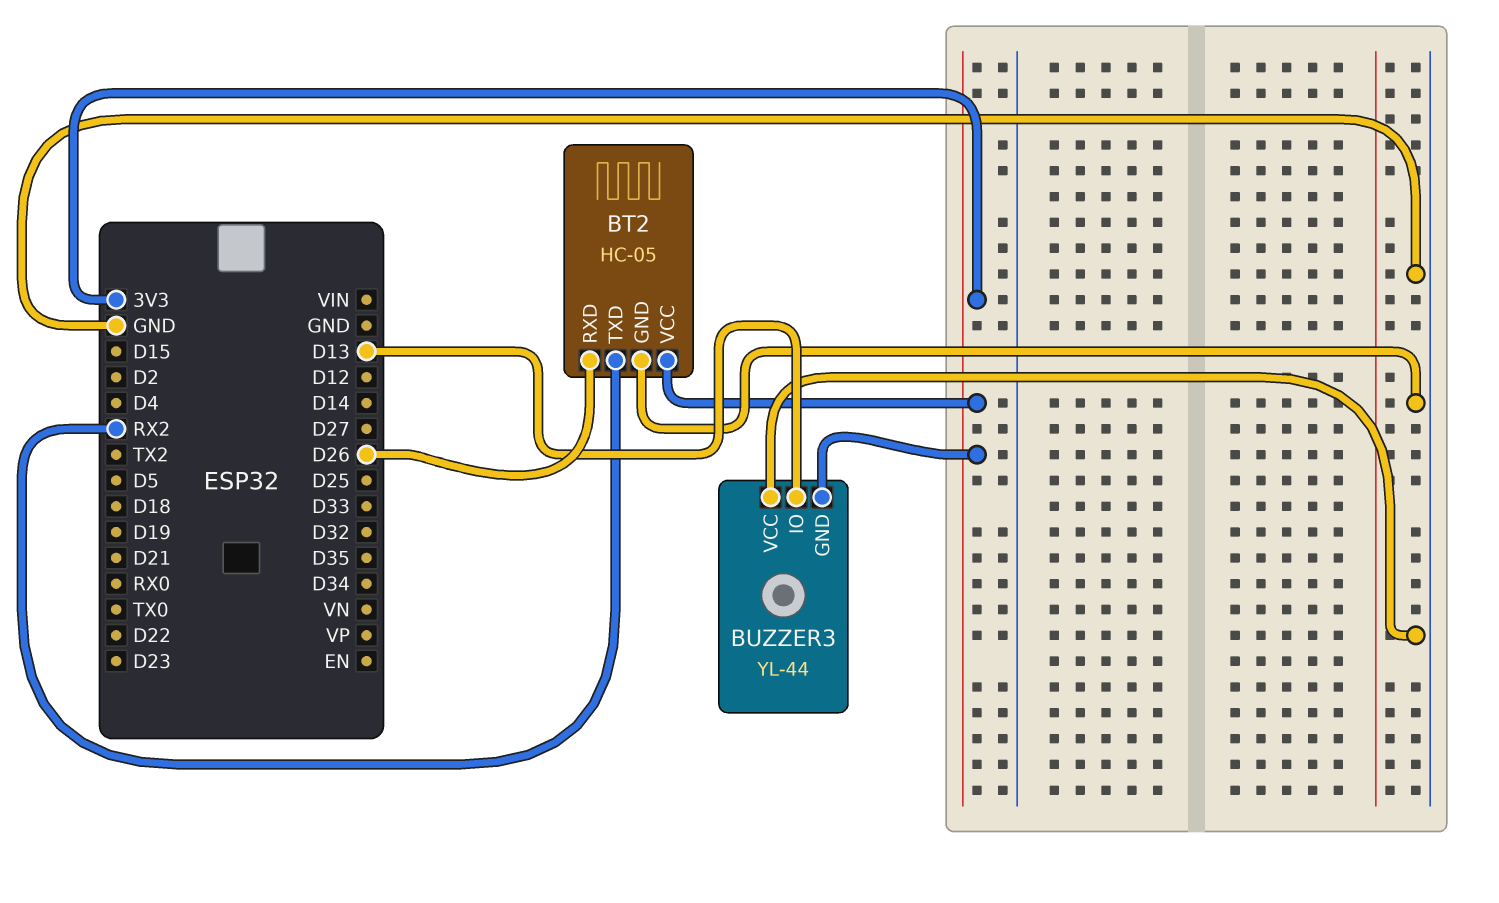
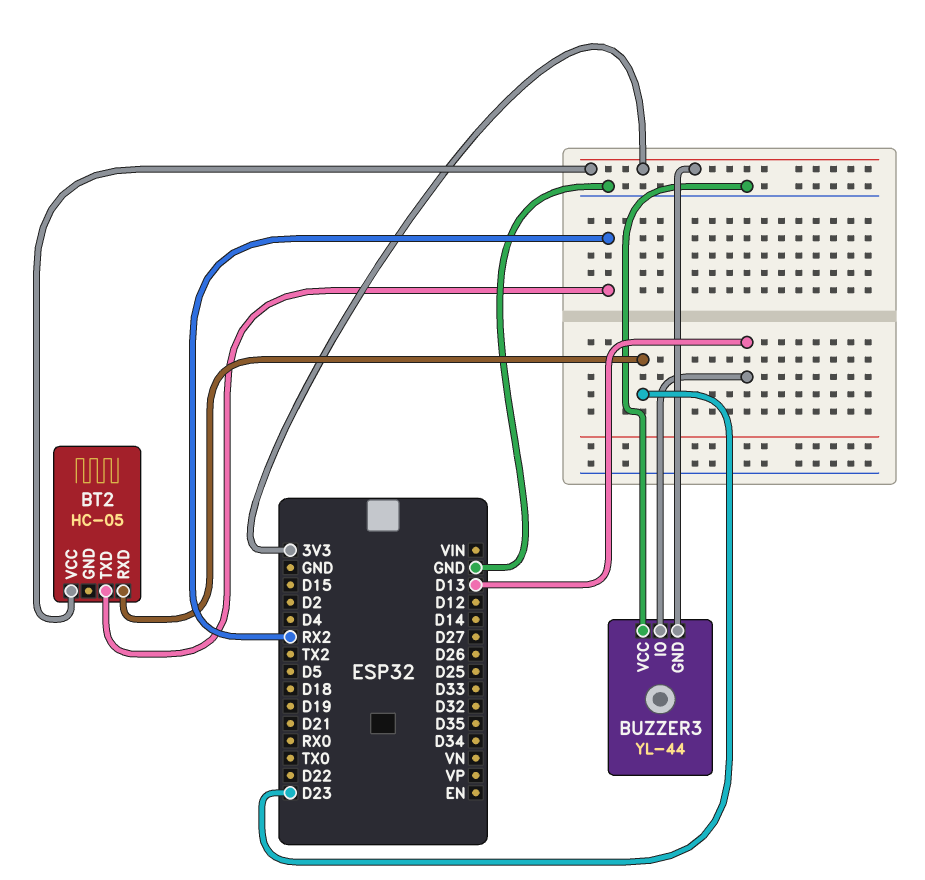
BT2 pin GND: GND -> none
BT2 pin RXD: D26 -> D23

